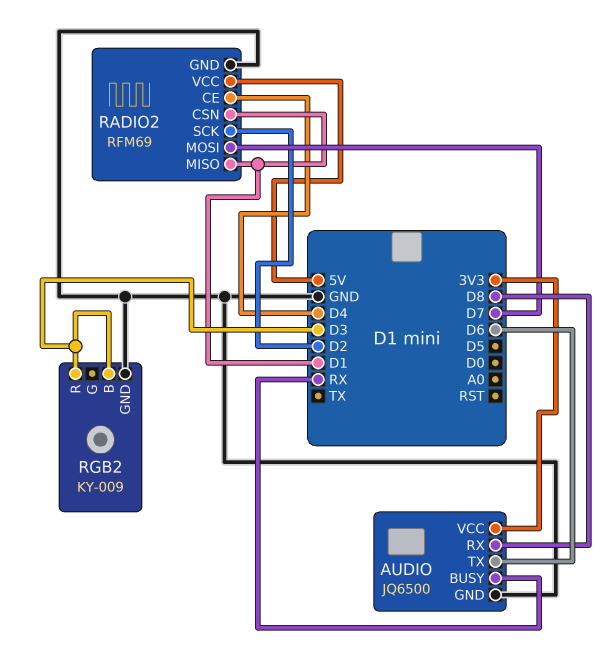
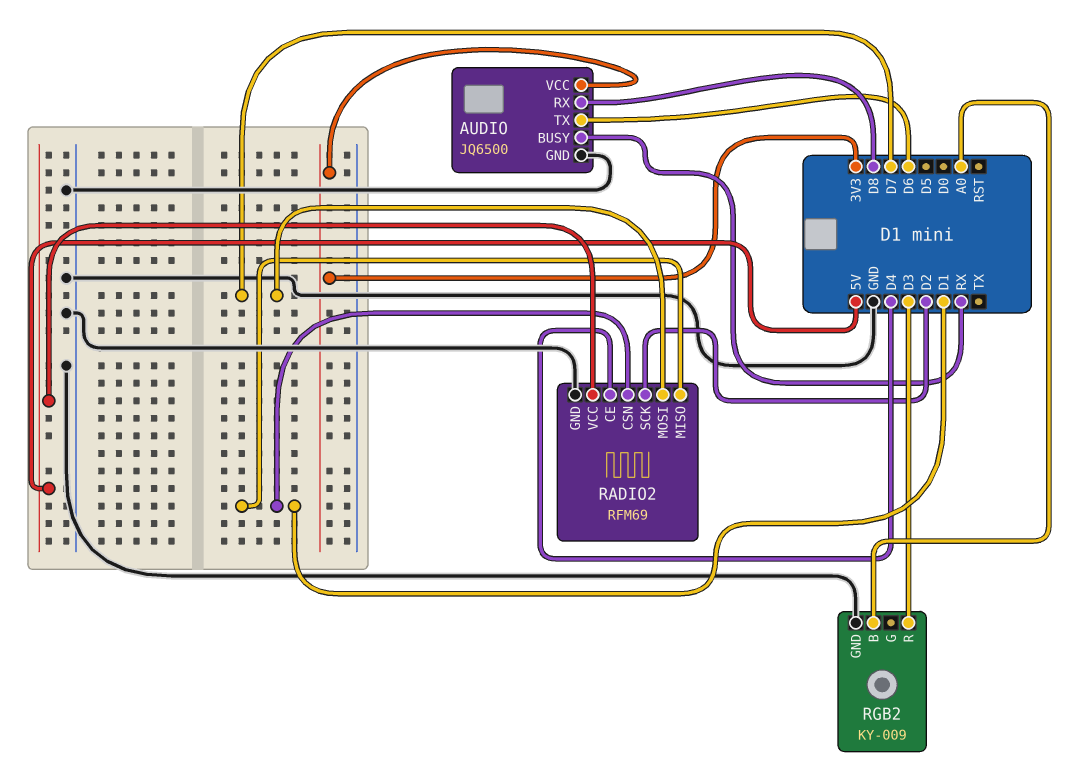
RGB2 pin B: D3 -> A0

